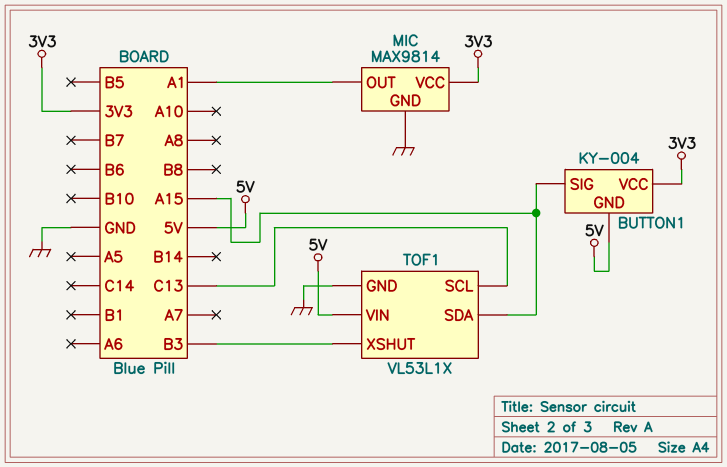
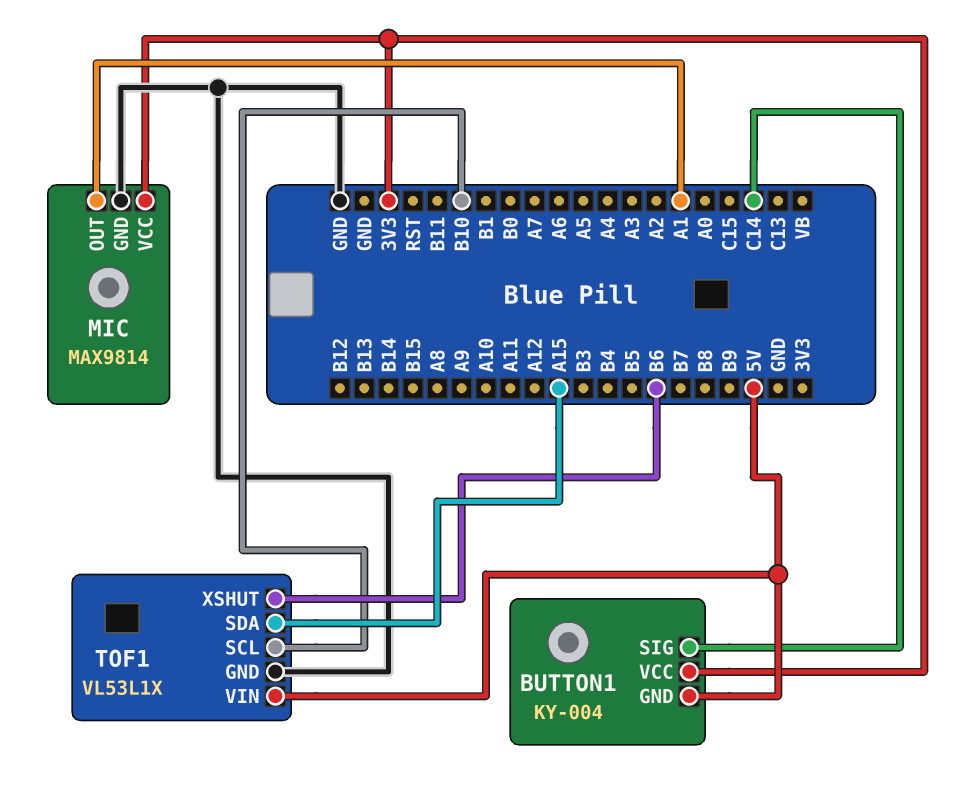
BUTTON1 pin SIG: A15 -> C14
TOF1 pin SCL: C13 -> B10
TOF1 pin XSHUT: B3 -> B6

